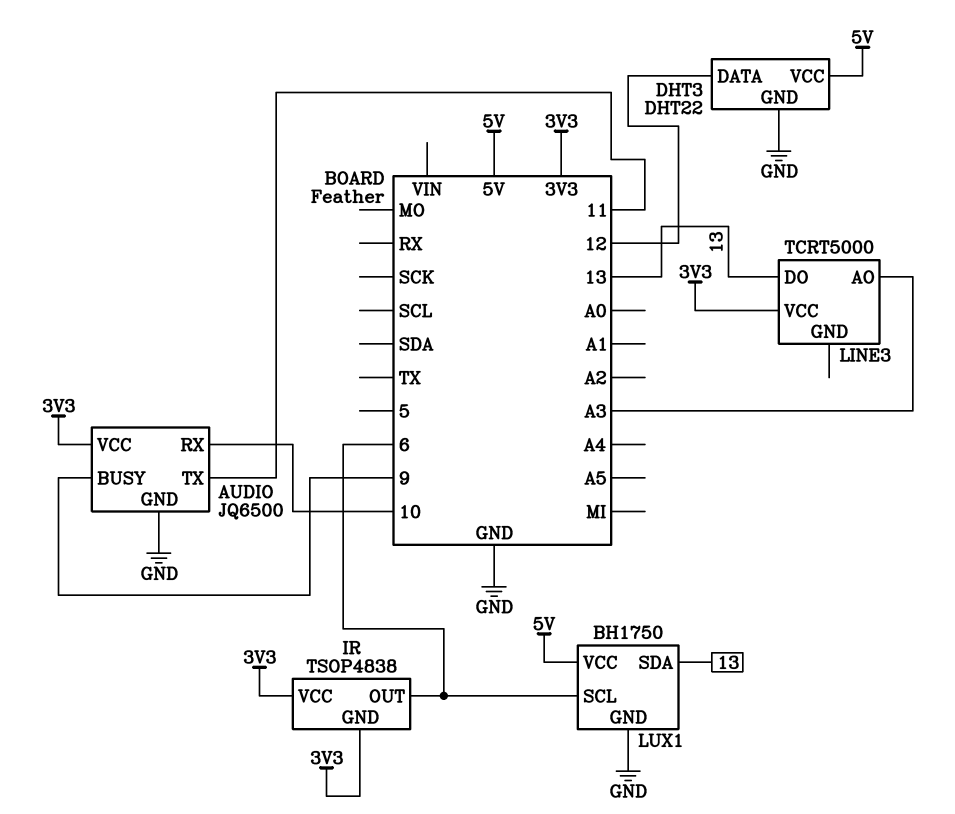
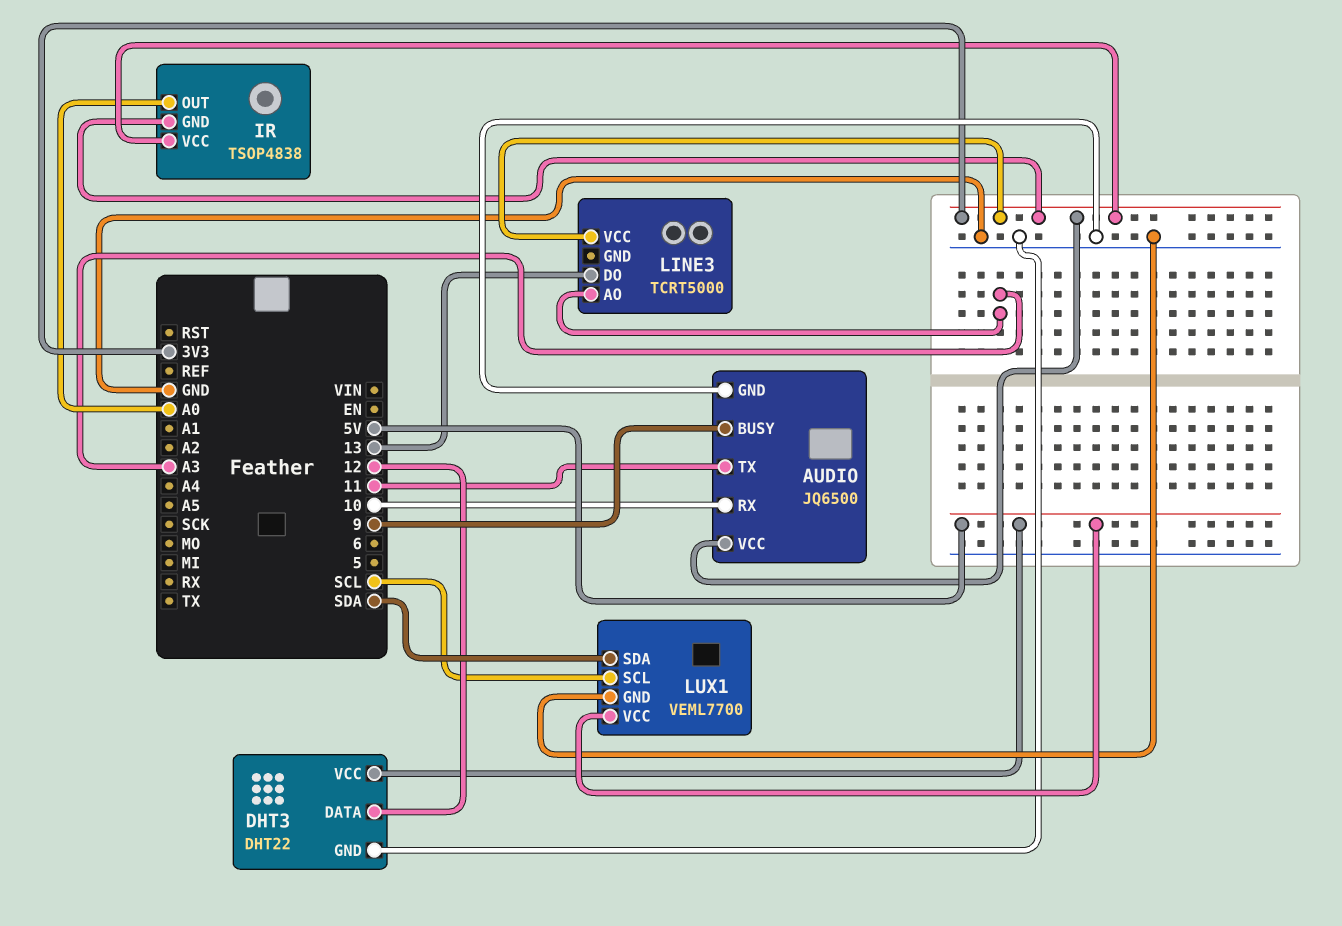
IR pin OUT: 6 -> A0
LUX1: BH1750 -> VEML7700
LUX1 pin SCL: 6 -> SCL
LUX1 pin SDA: 13 -> SDA

